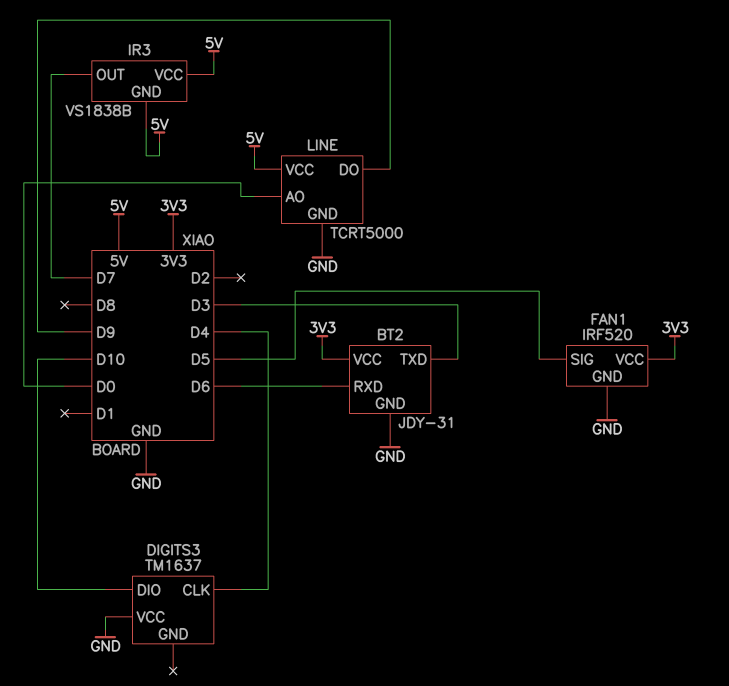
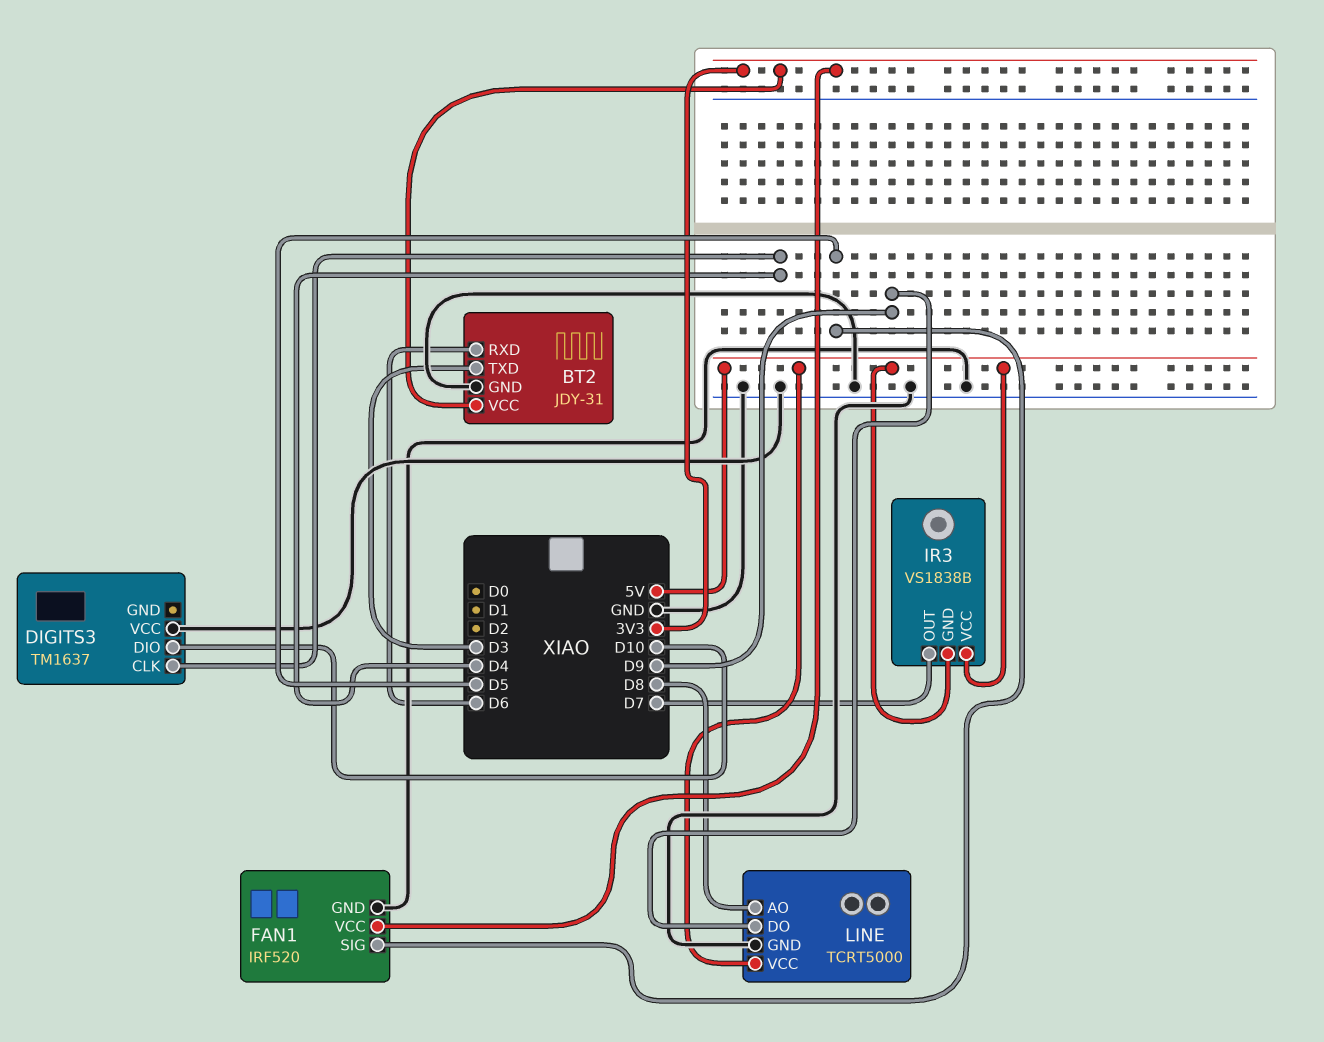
LINE pin AO: D0 -> D8

